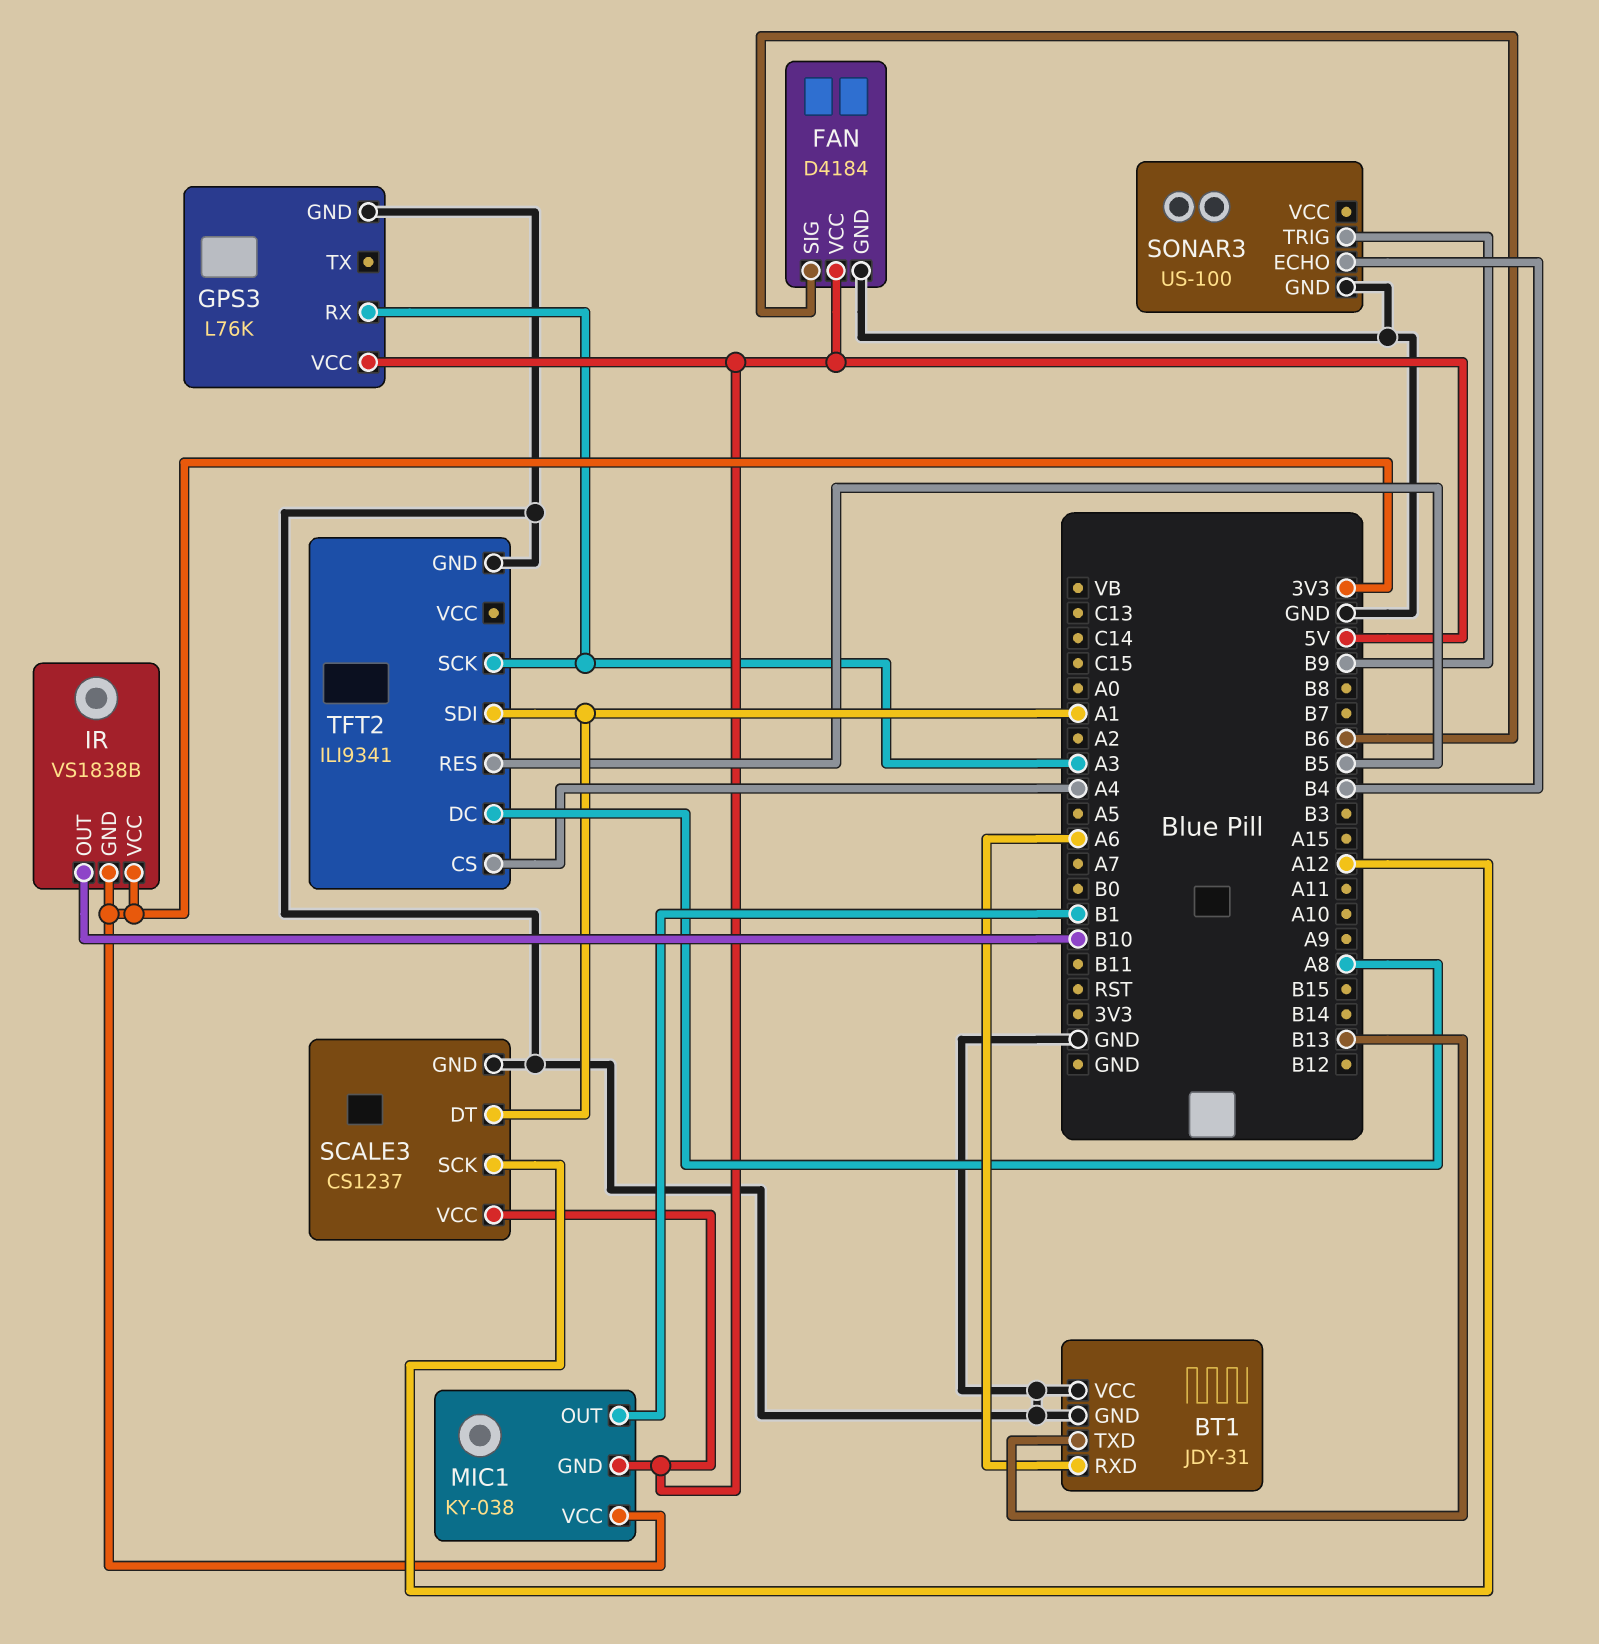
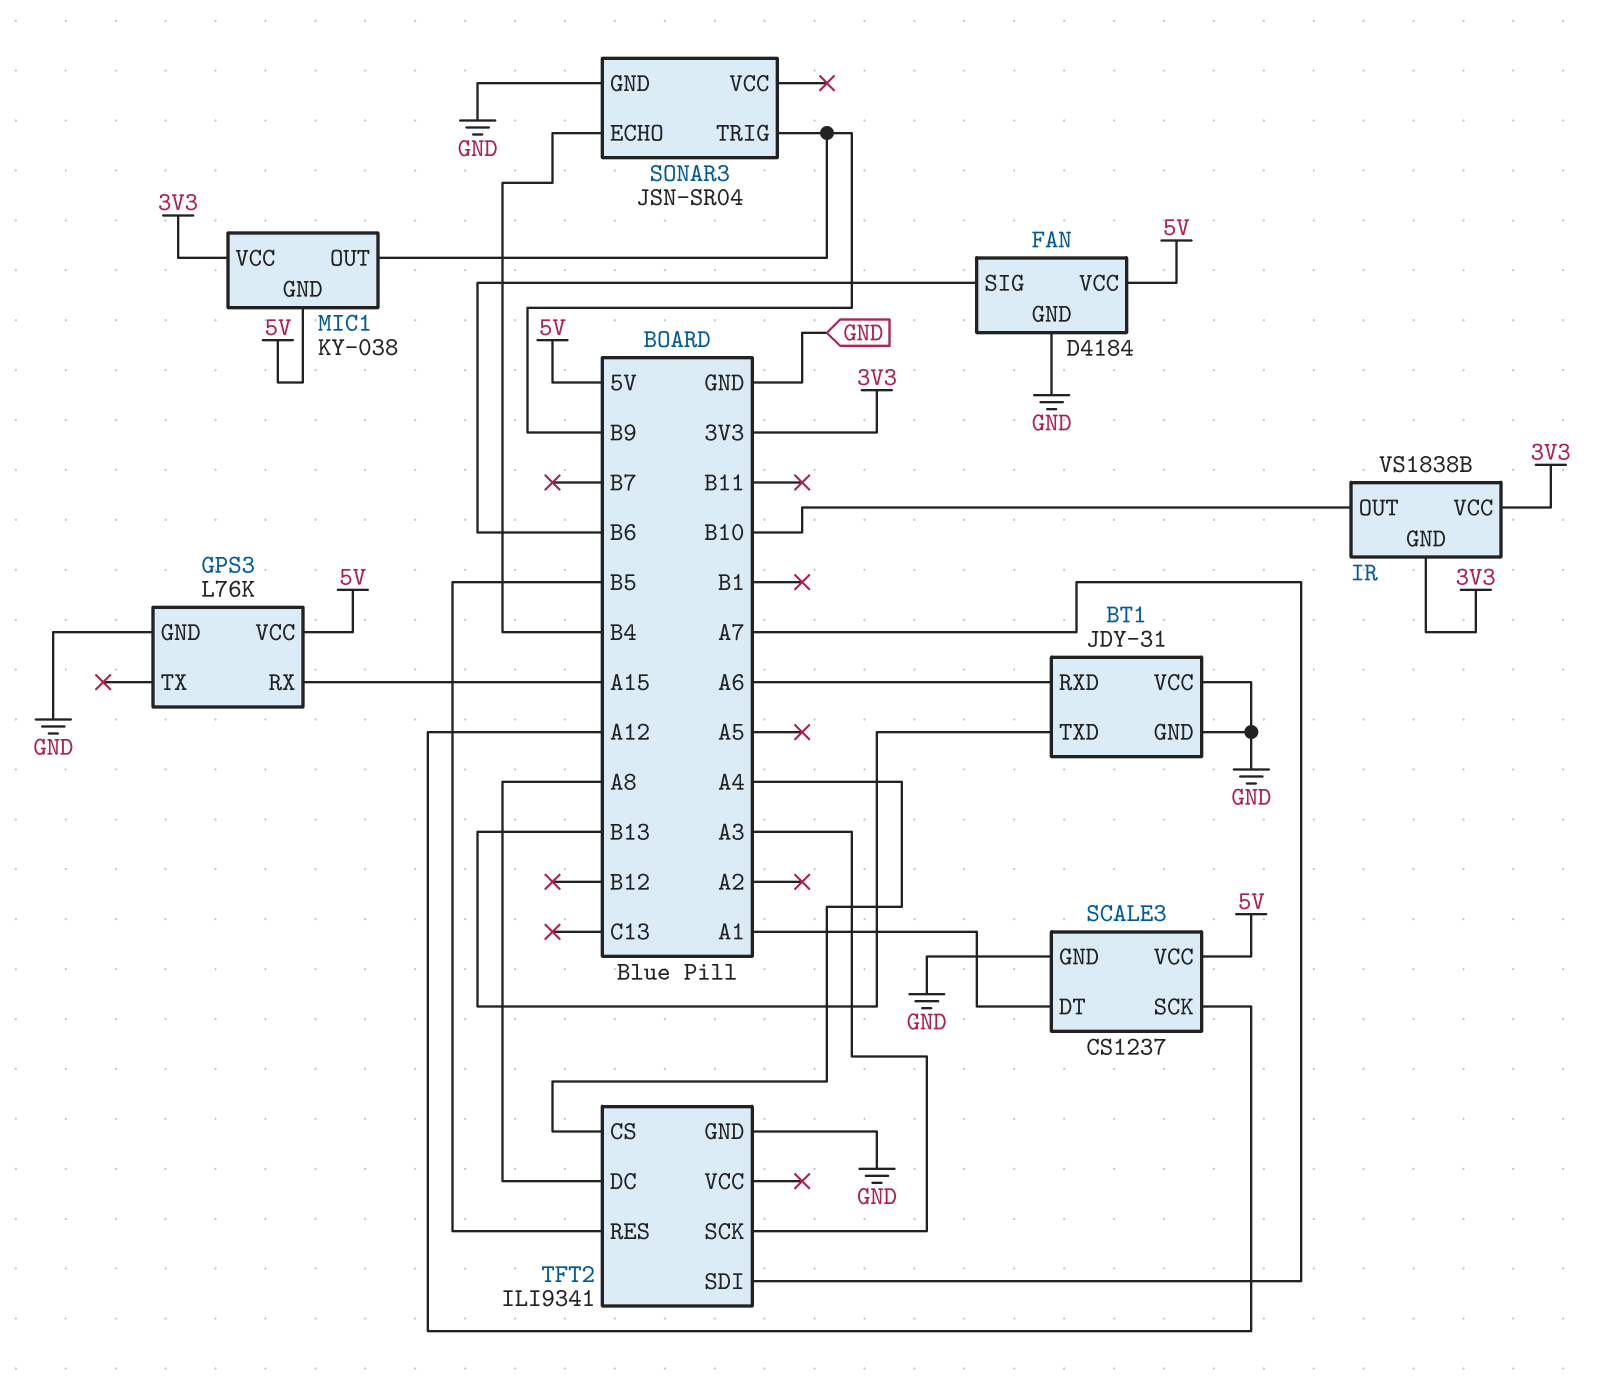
GPS3 pin RX: A3 -> A15
MIC1 pin OUT: B1 -> B9
SONAR3: US-100 -> JSN-SR04
TFT2 pin SDI: A1 -> A7

